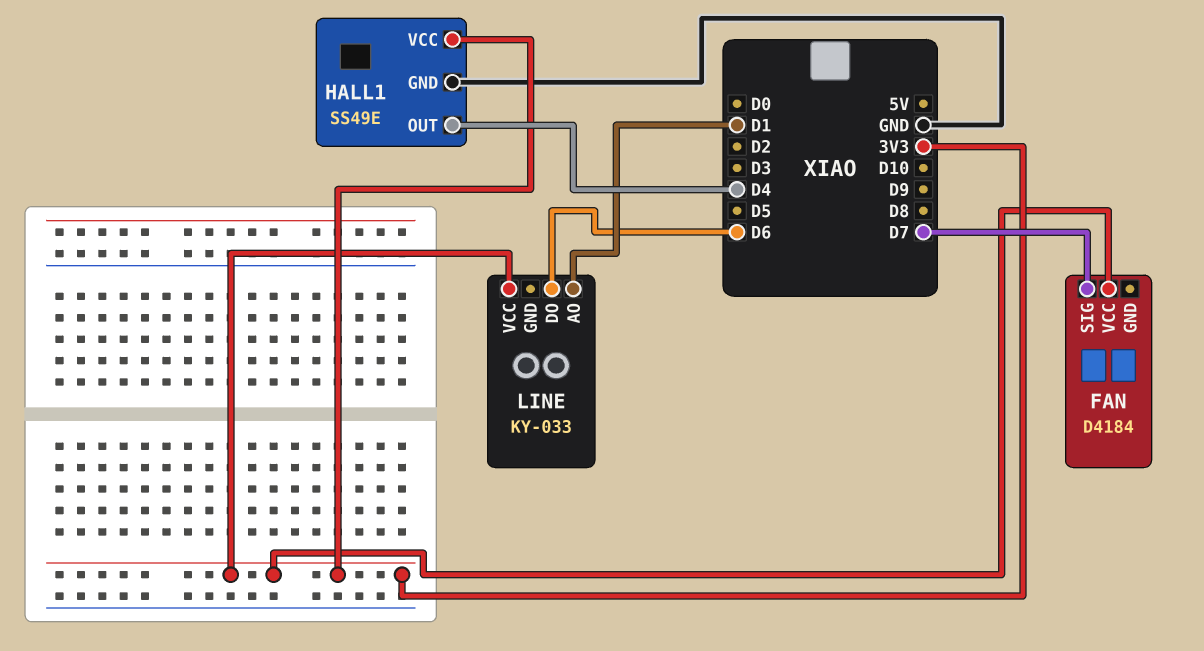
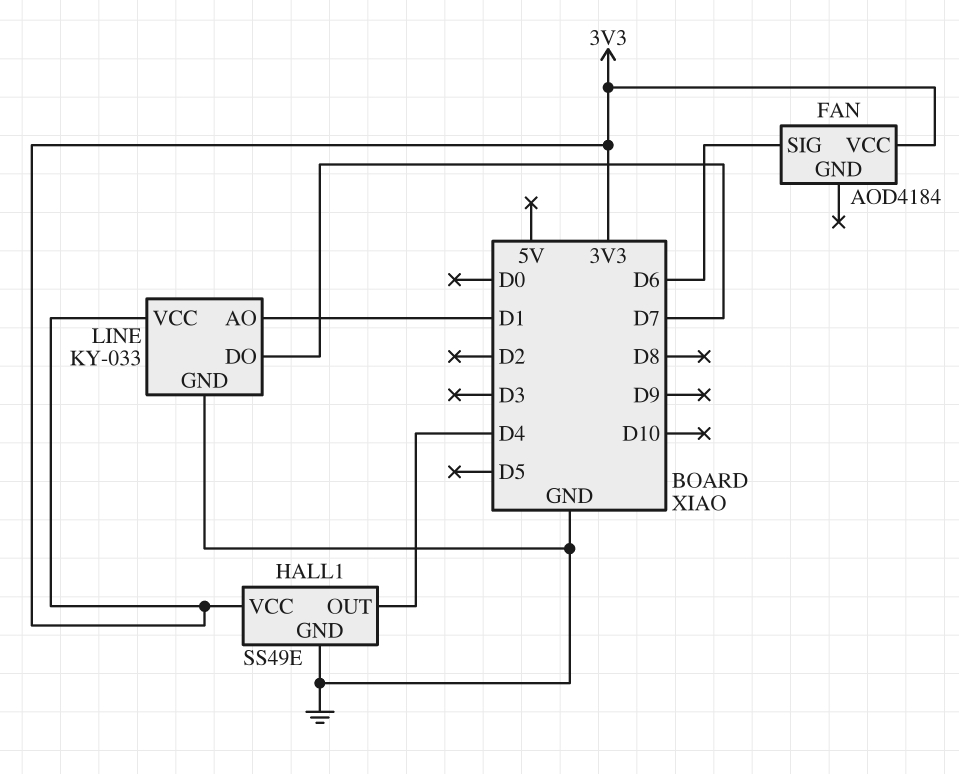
FAN: D4184 -> AOD4184
FAN pin SIG: D7 -> D6
LINE pin DO: D6 -> D7
LINE pin GND: none -> GND

